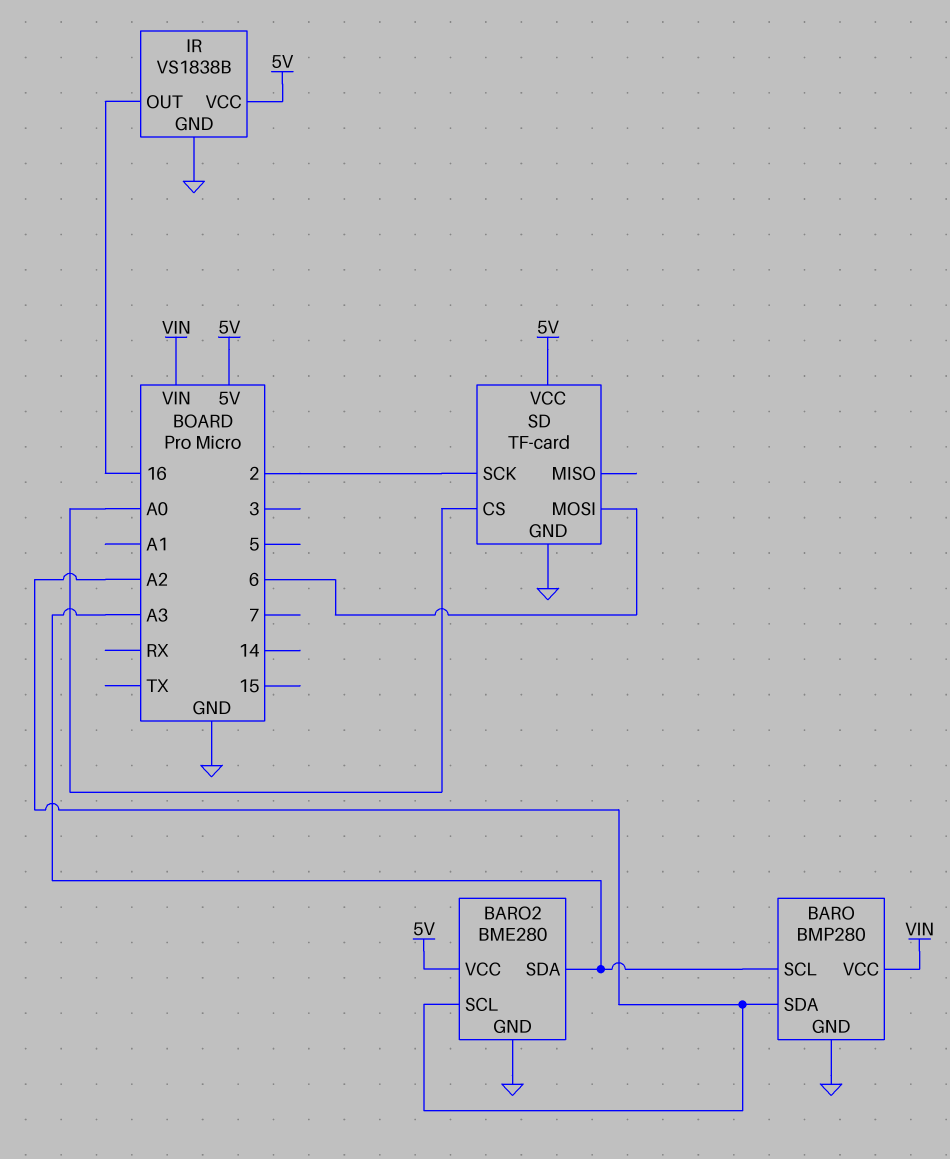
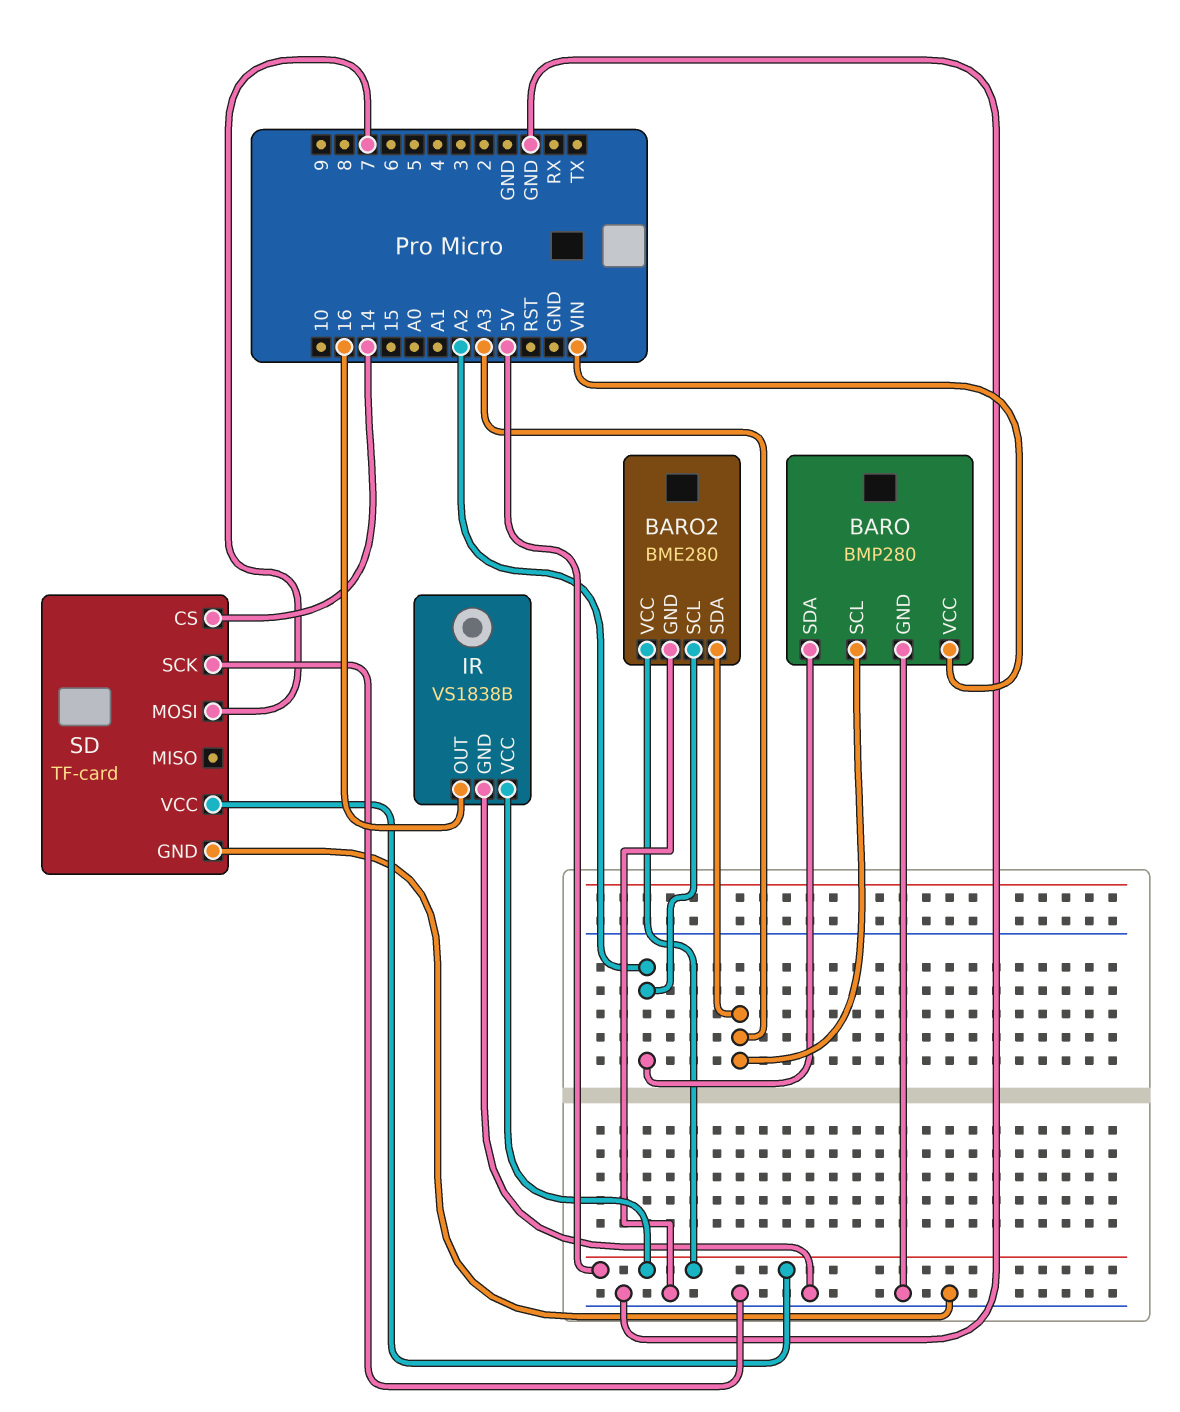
SD pin CS: A0 -> 14
SD pin MOSI: 6 -> 7
SD pin SCK: 2 -> GND

